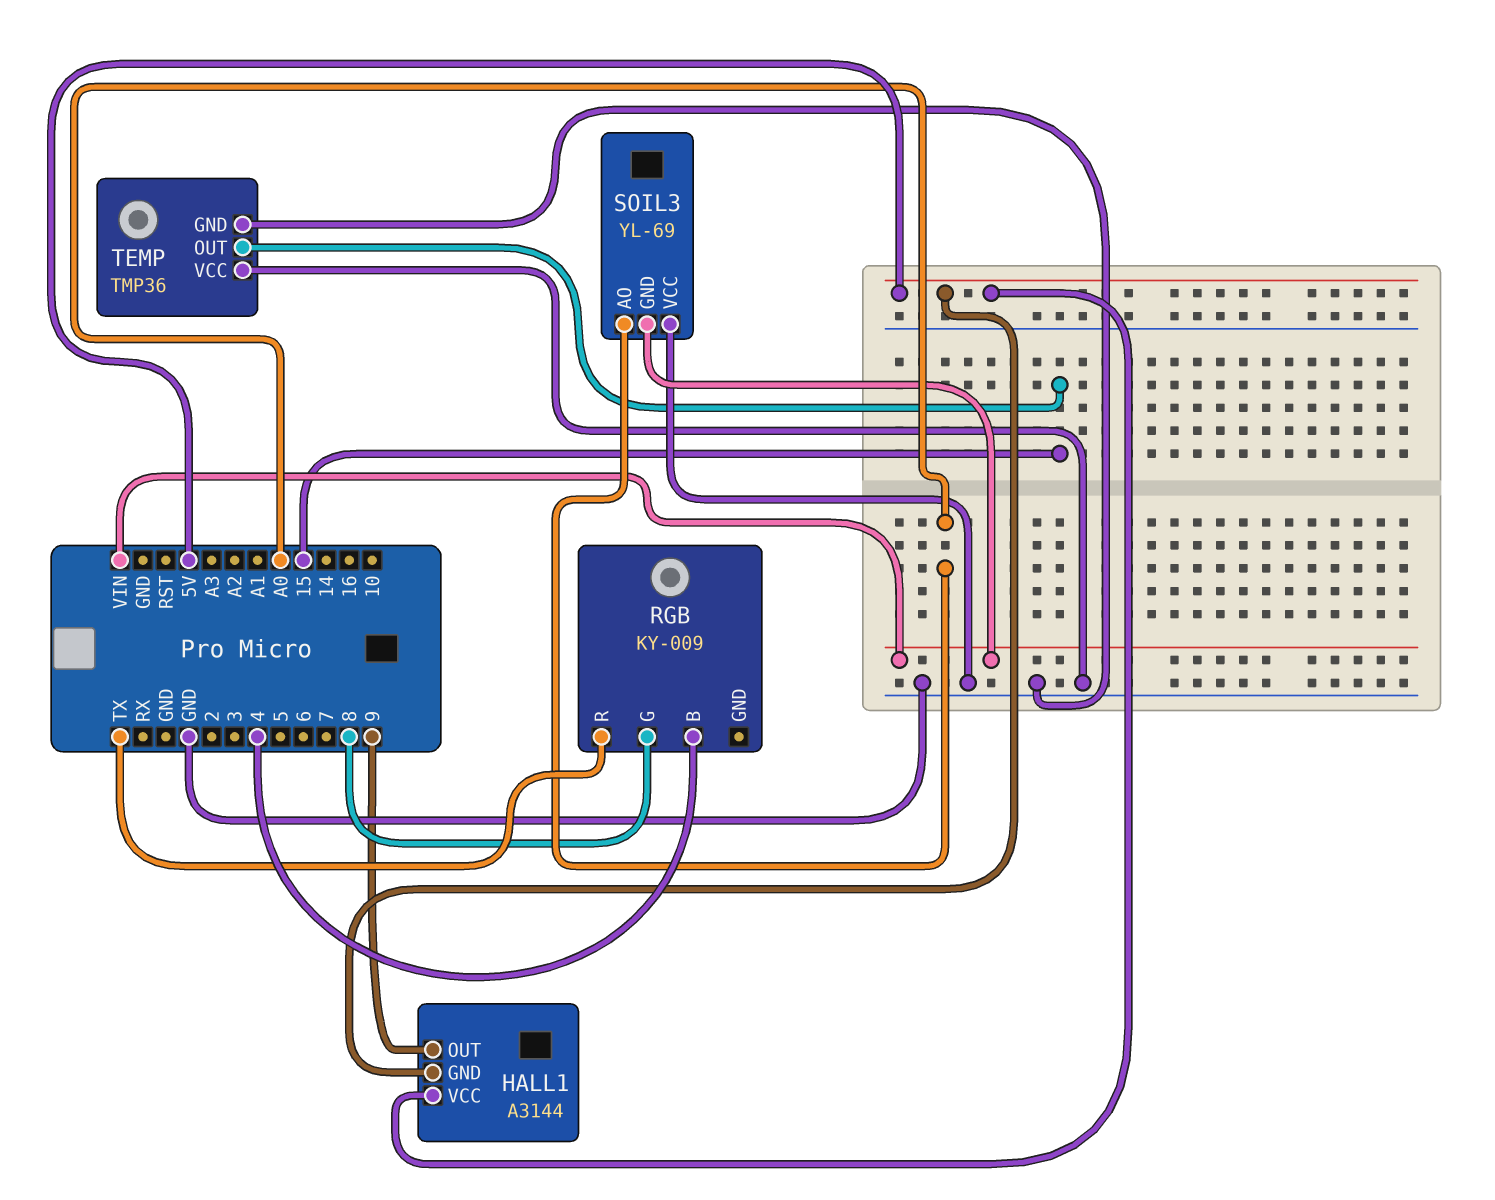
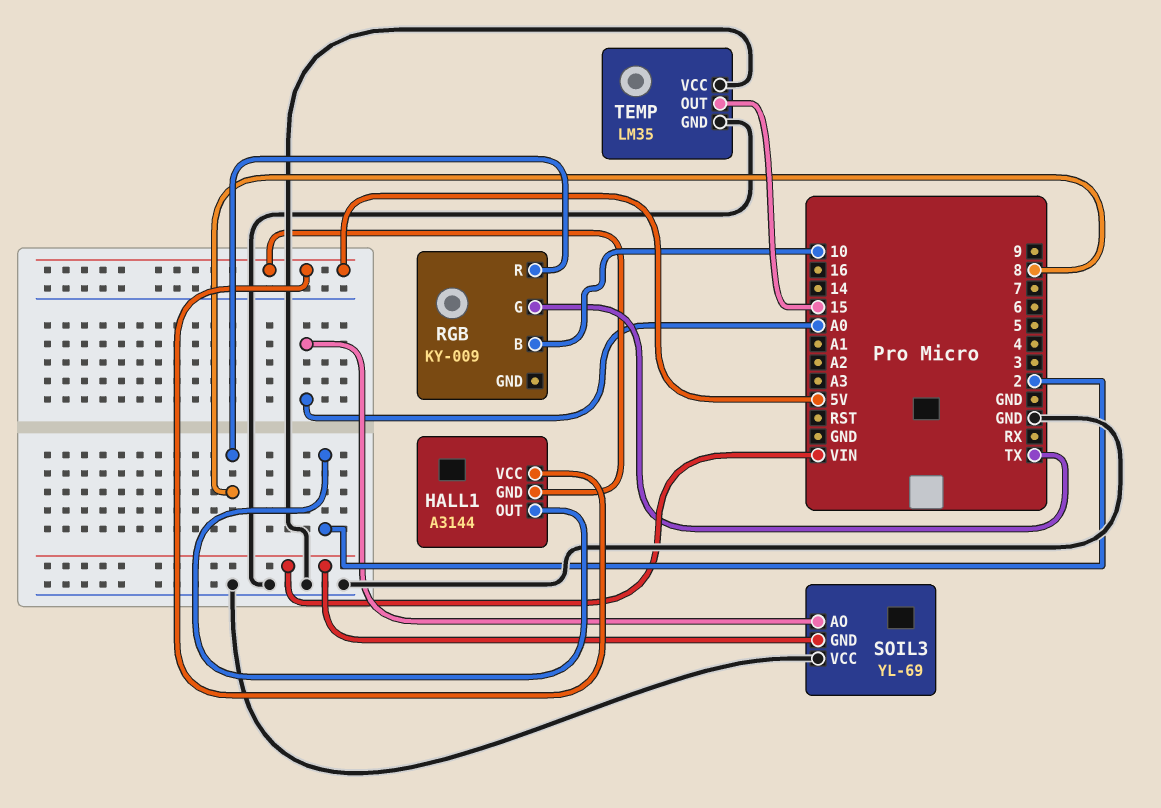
HALL1 pin OUT: 9 -> 2
RGB pin B: 4 -> 10
RGB pin G: 8 -> TX
RGB pin R: TX -> 8
TEMP: TMP36 -> LM35

